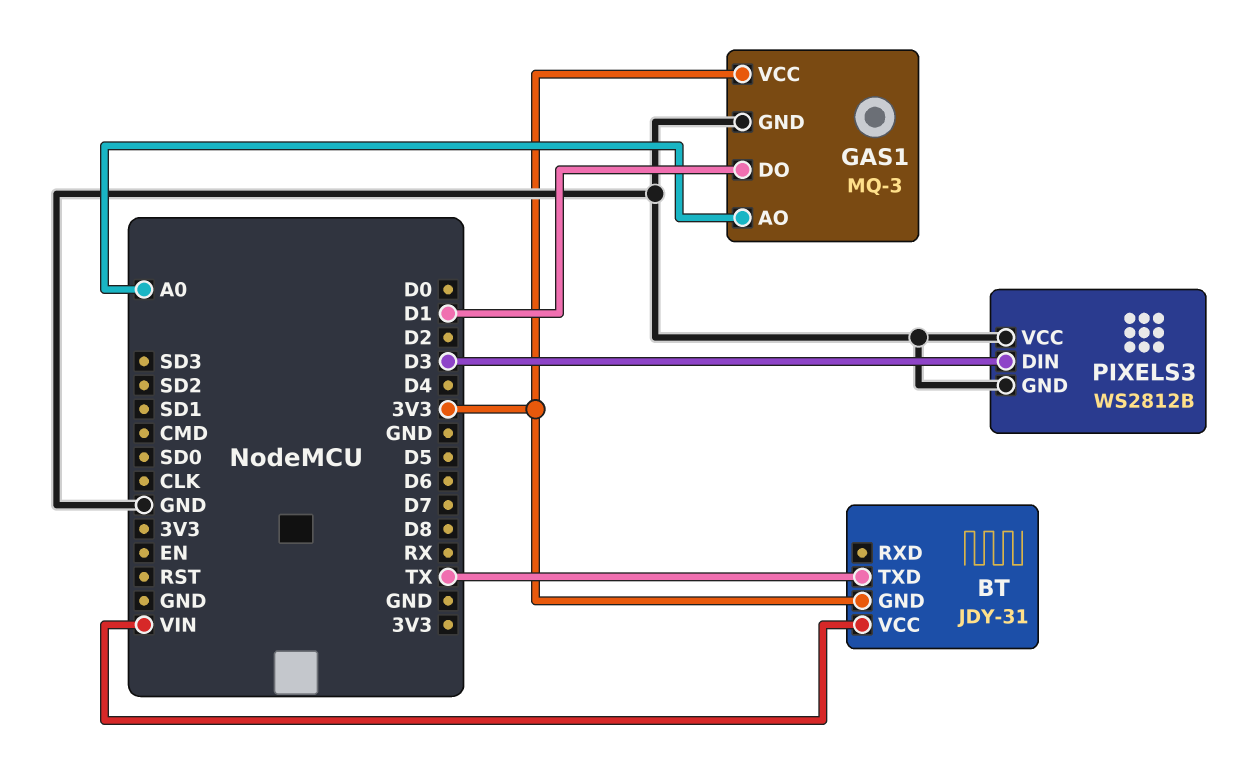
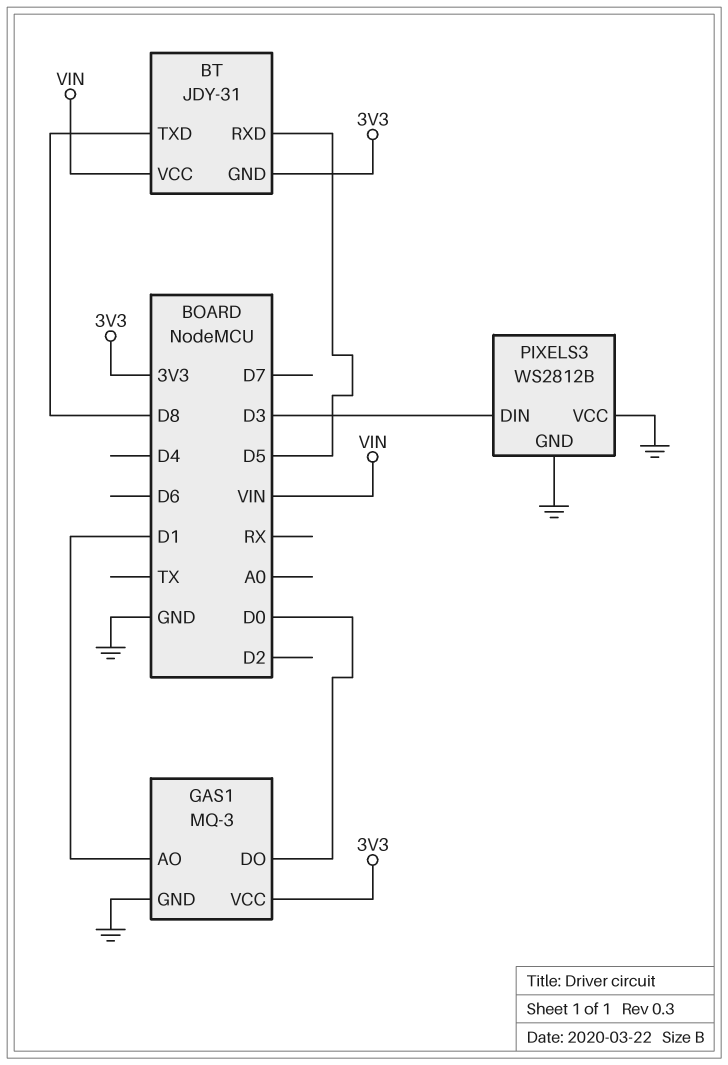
BT pin RXD: none -> D5
BT pin TXD: TX -> D8
GAS1 pin AO: A0 -> D1
GAS1 pin DO: D1 -> D0

